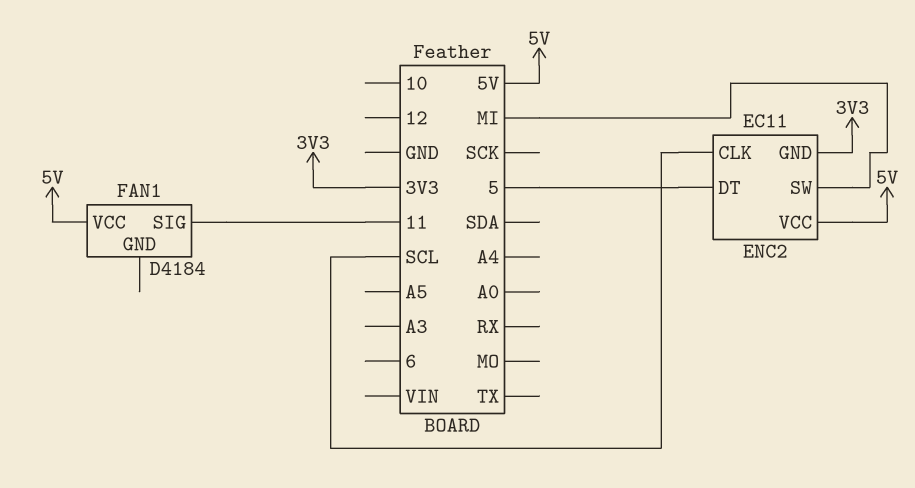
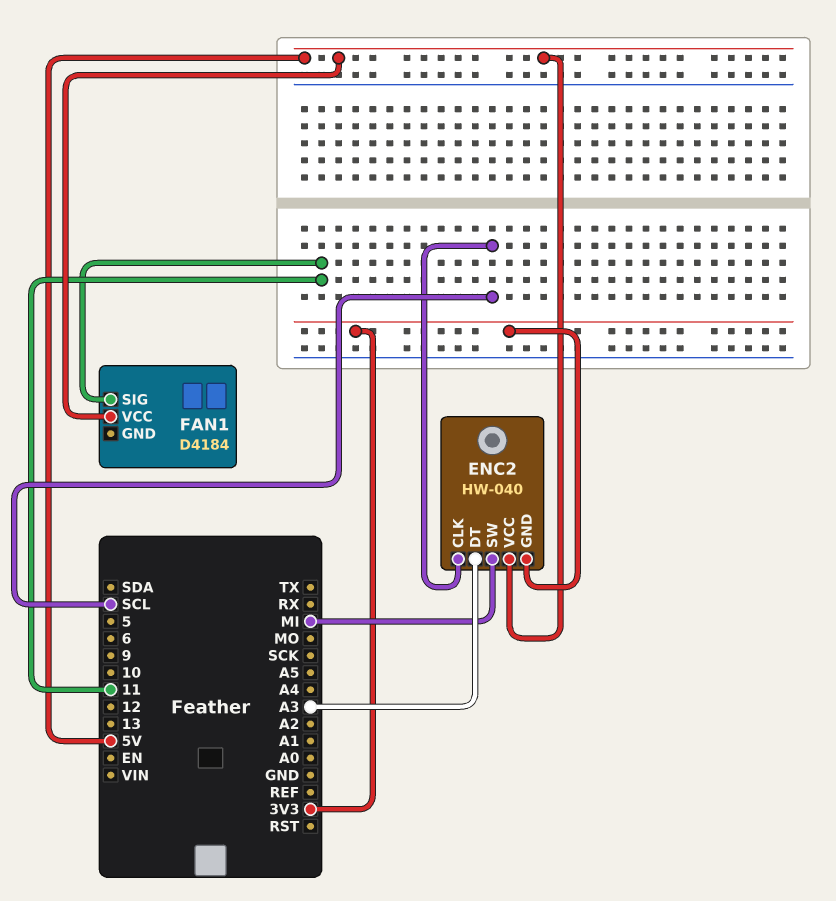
ENC2: EC11 -> HW-040
ENC2 pin DT: 5 -> A3

